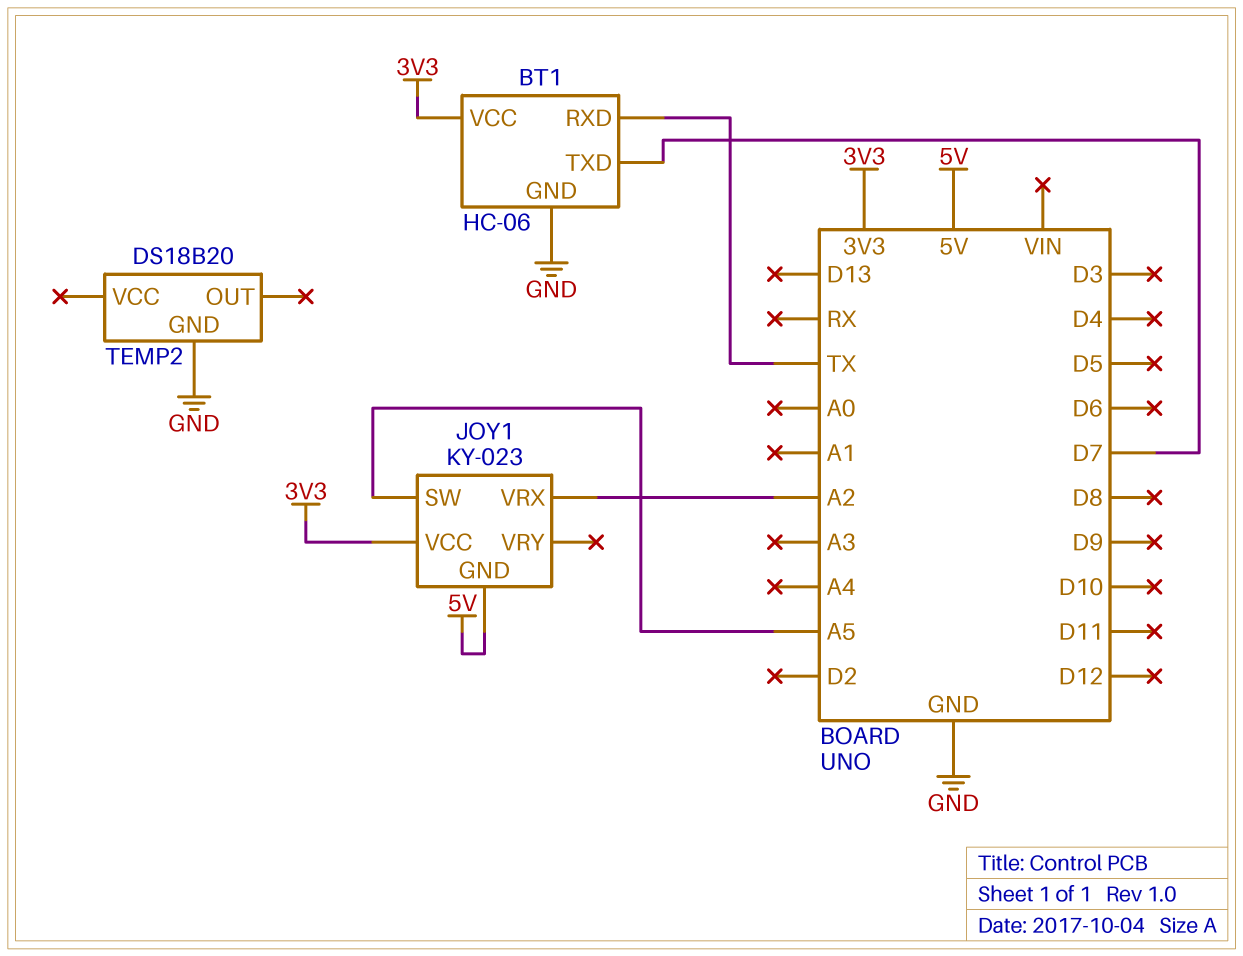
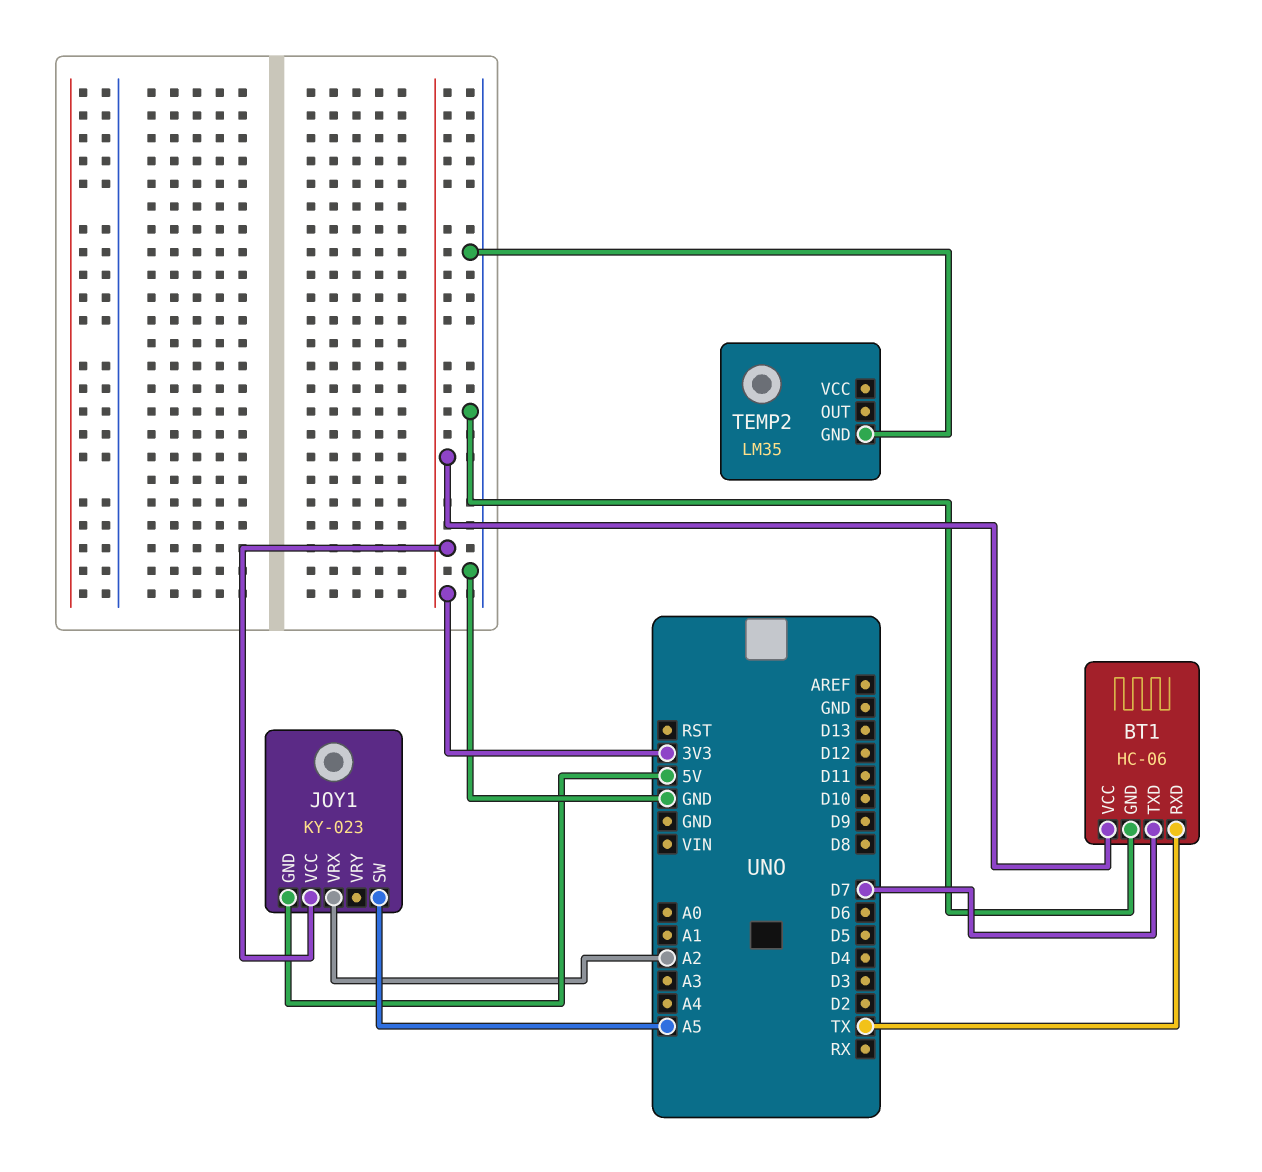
TEMP2: DS18B20 -> LM35

